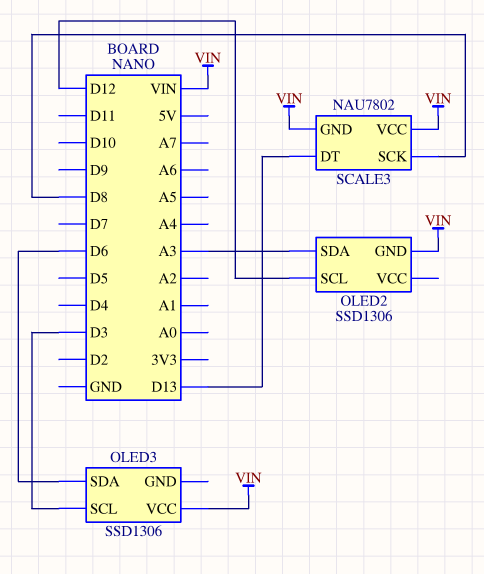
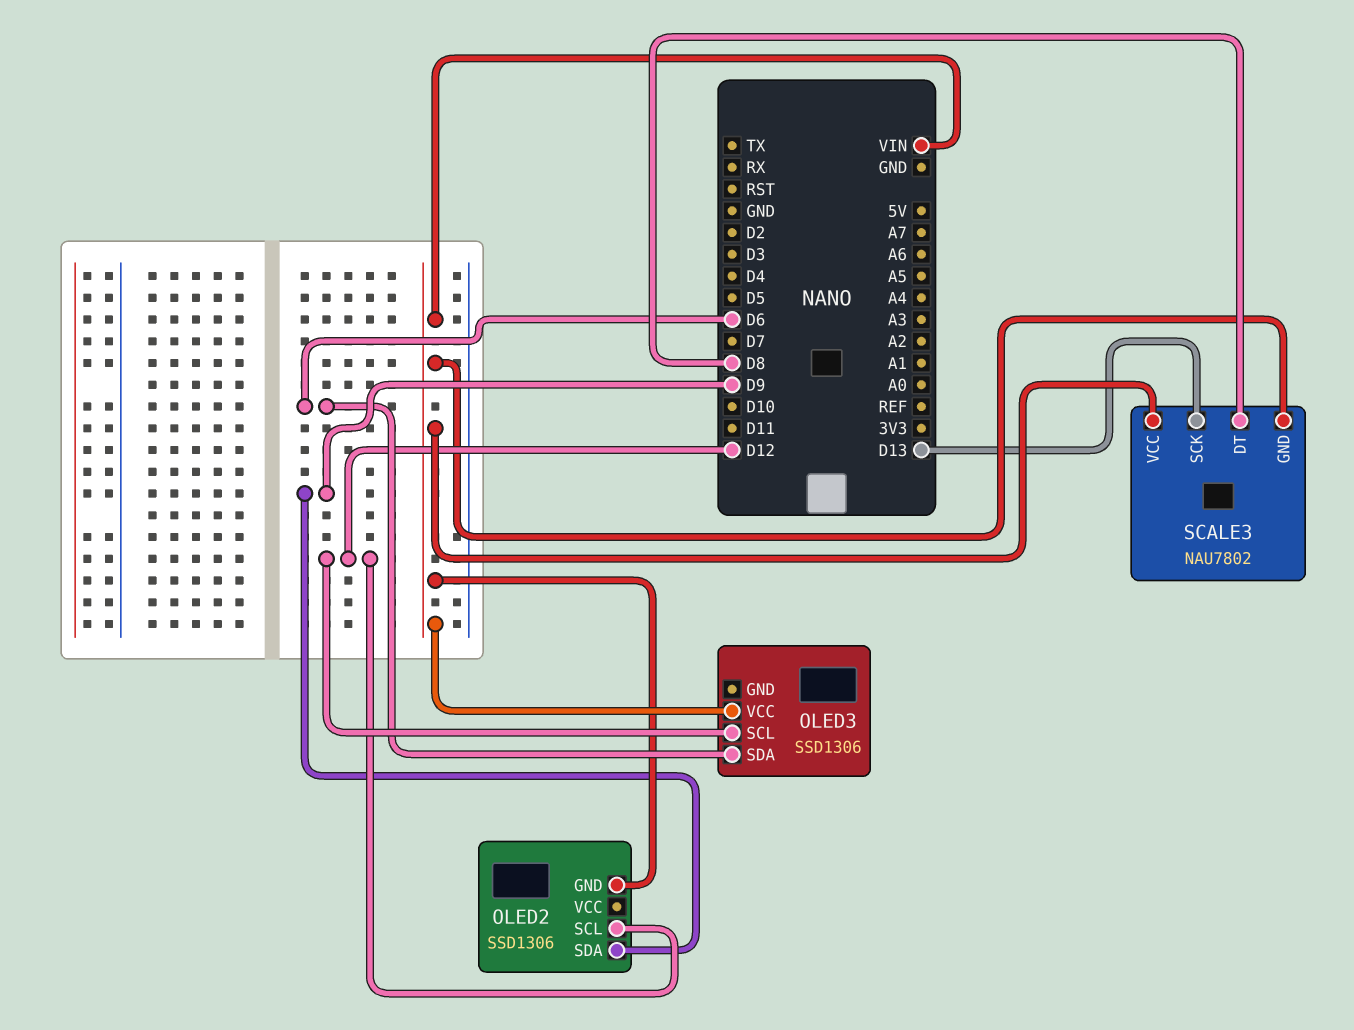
OLED2 pin SDA: A3 -> D9
OLED3 pin SCL: D3 -> D12
SCALE3 pin DT: D13 -> D8
SCALE3 pin SCK: D8 -> D13

